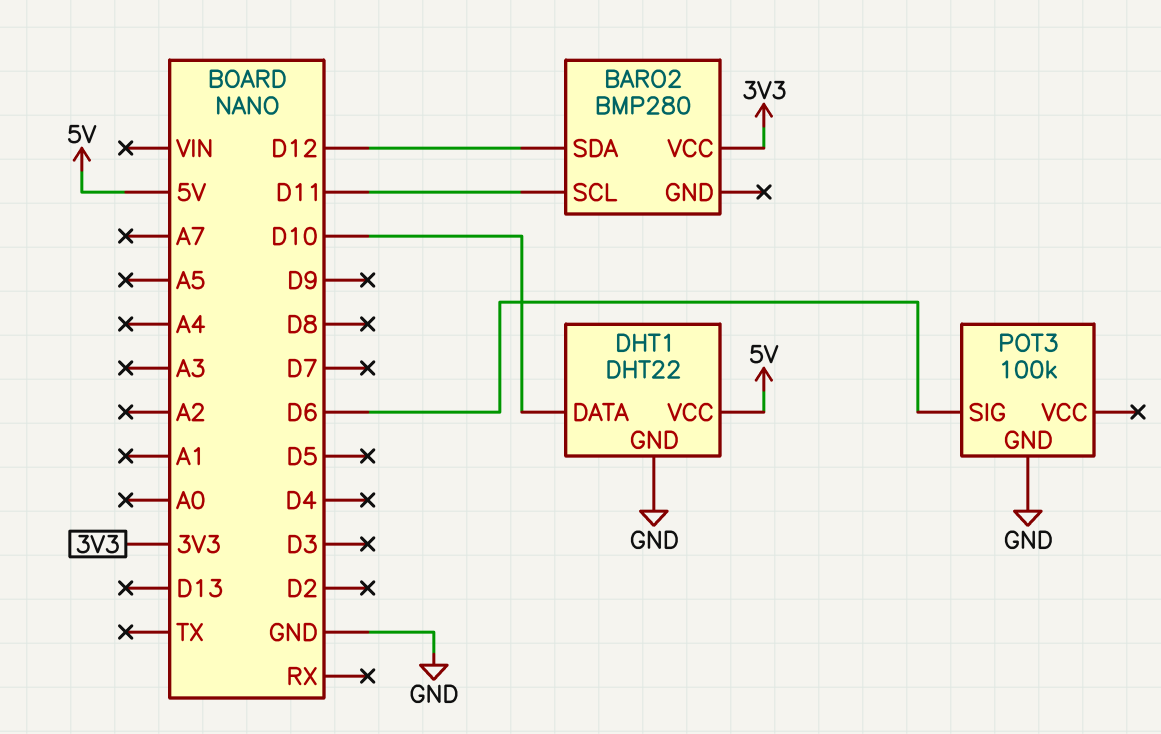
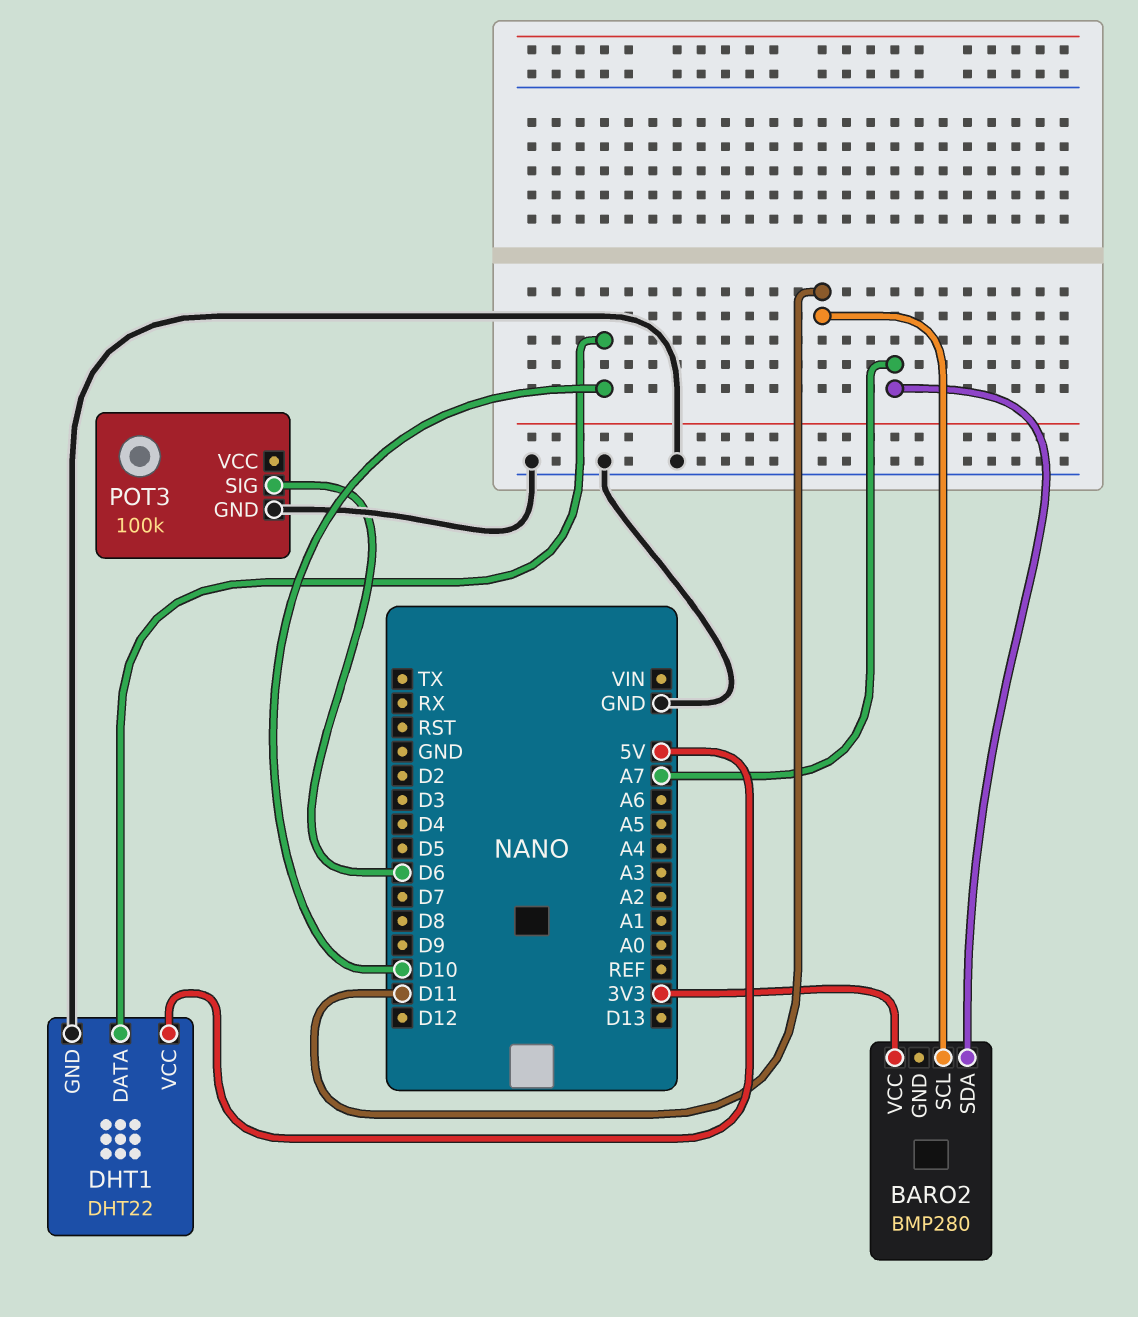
BARO2 pin SDA: D12 -> A7

